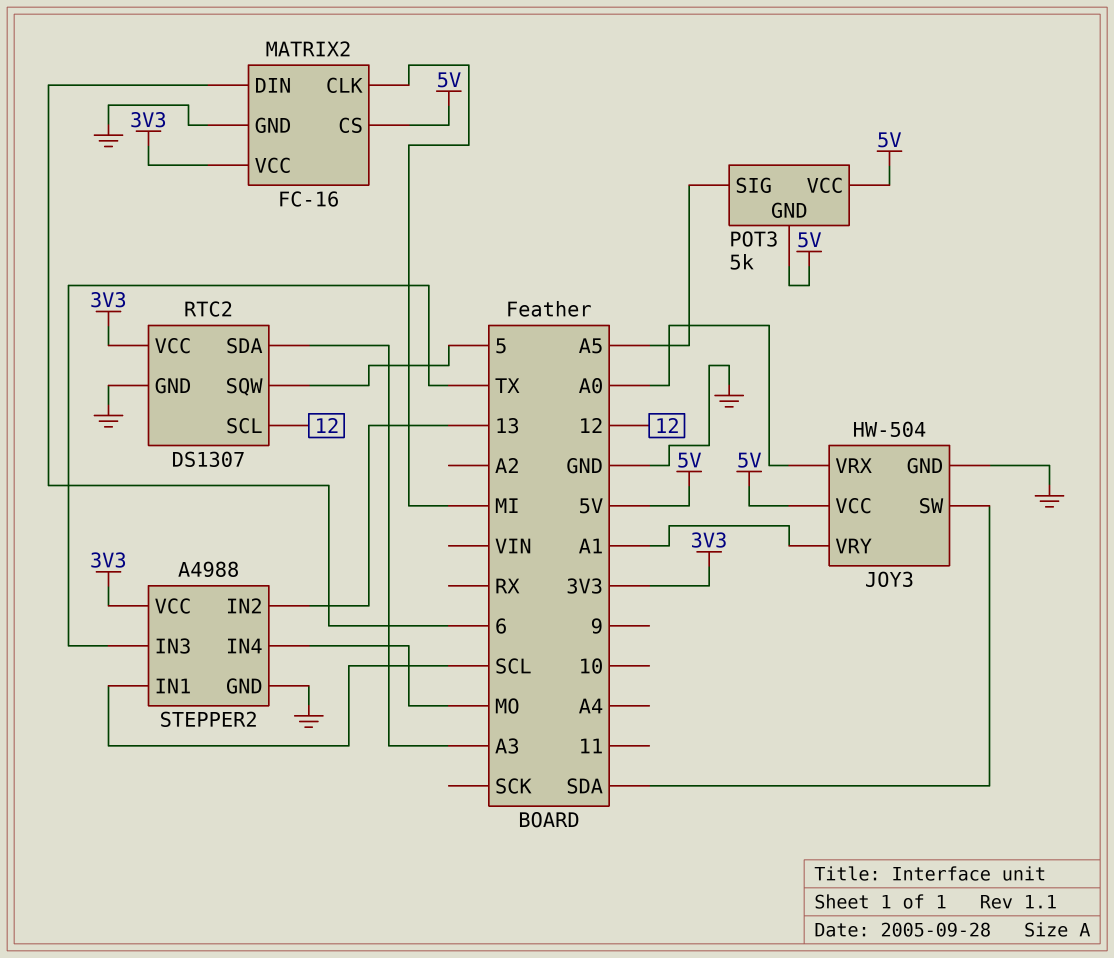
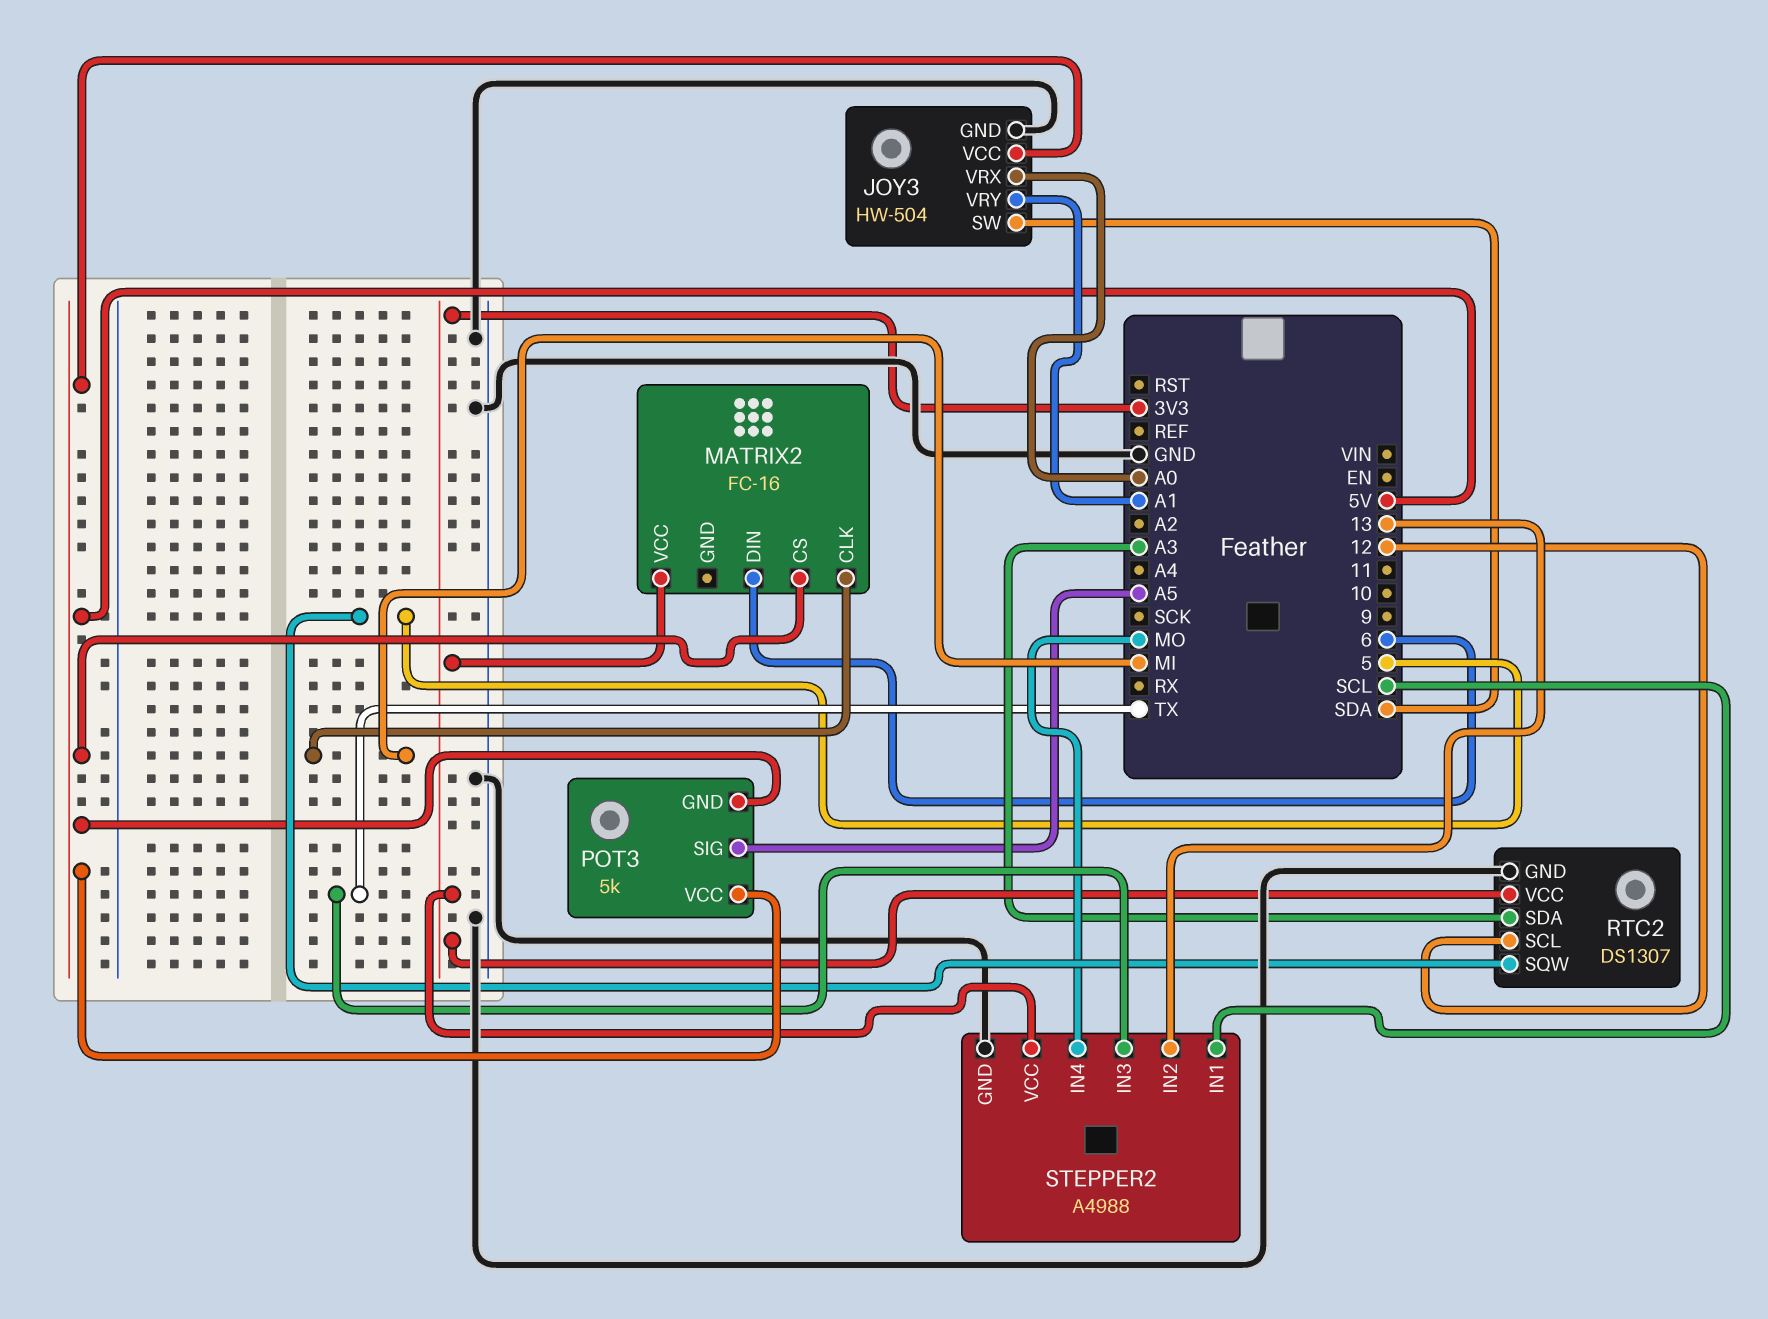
MATRIX2 pin GND: GND -> none

